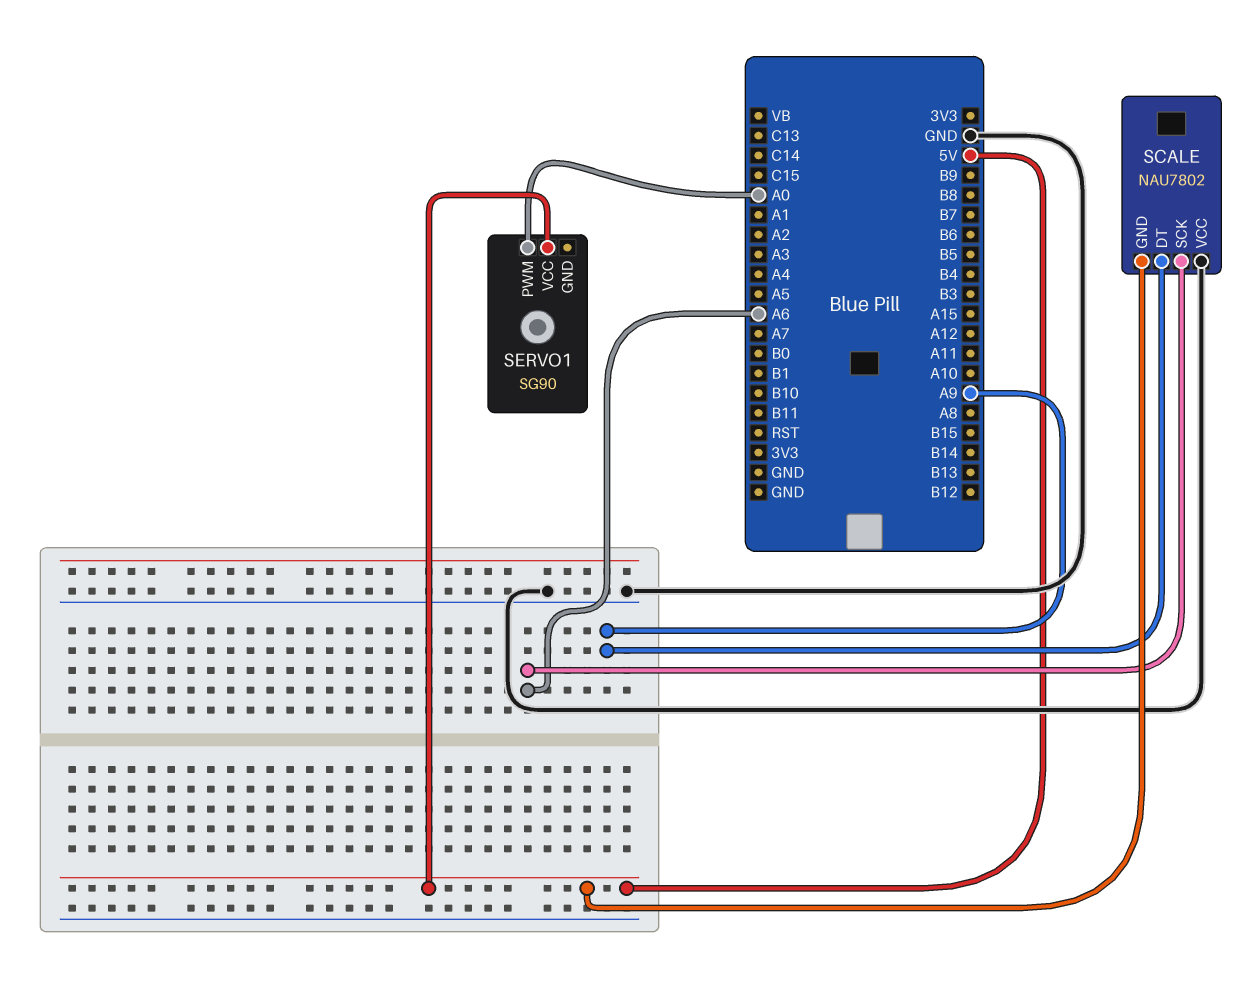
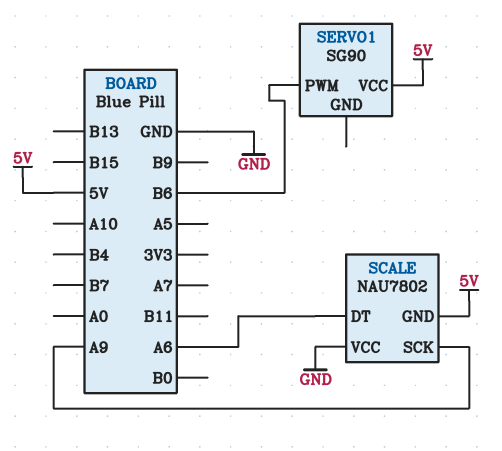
SCALE pin DT: A9 -> A6
SCALE pin SCK: A6 -> A9
SERVO1 pin PWM: A0 -> B6

